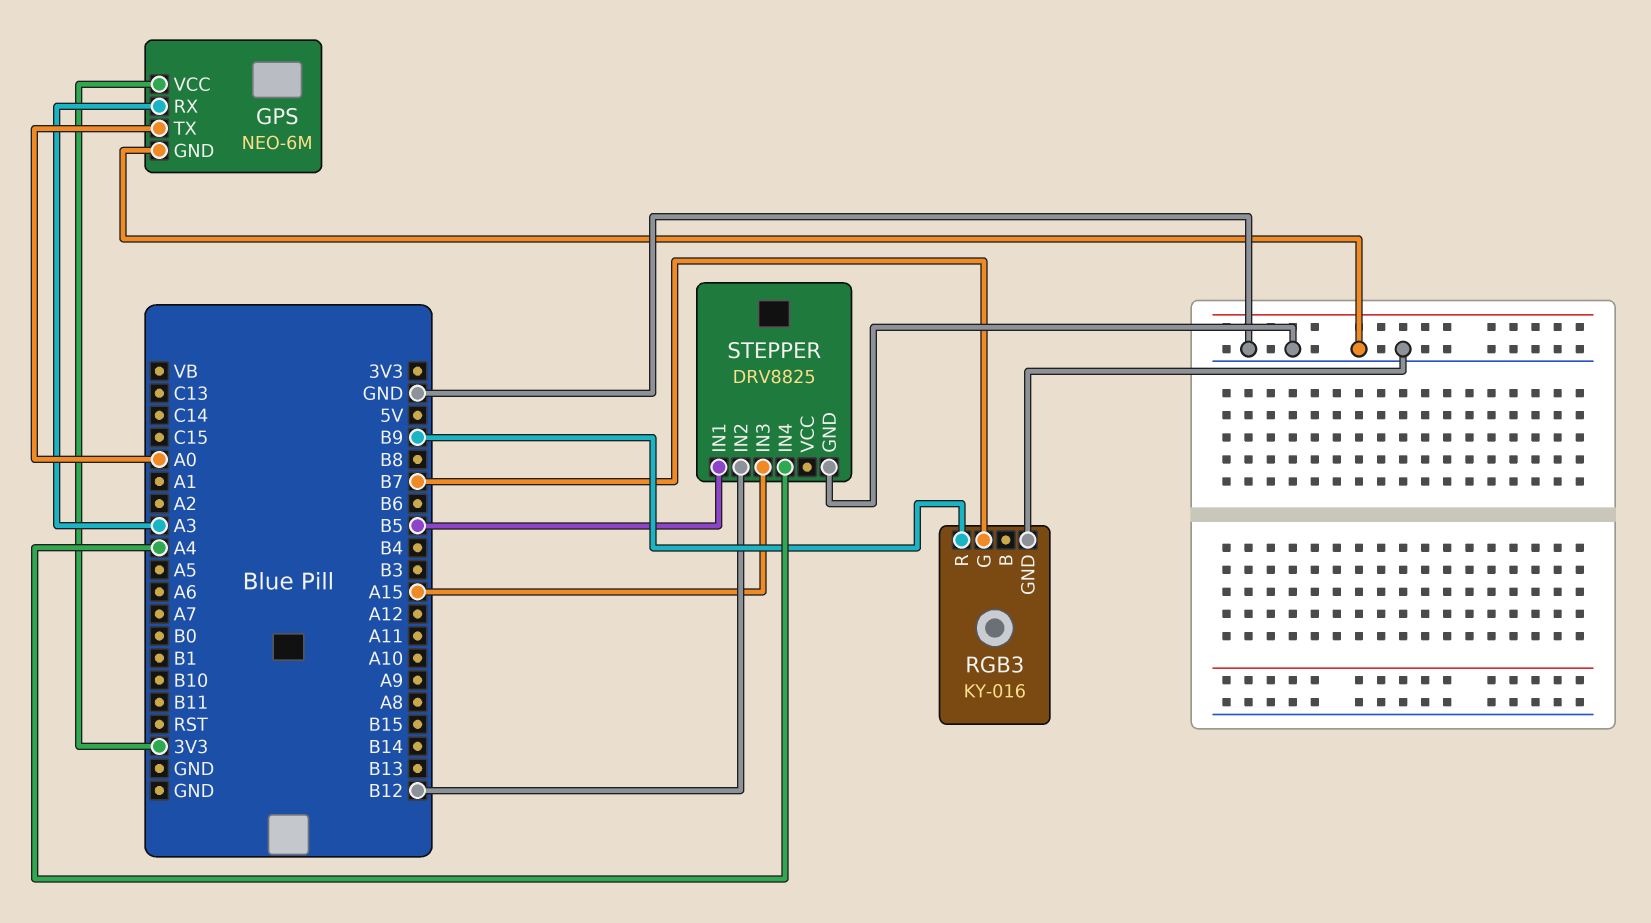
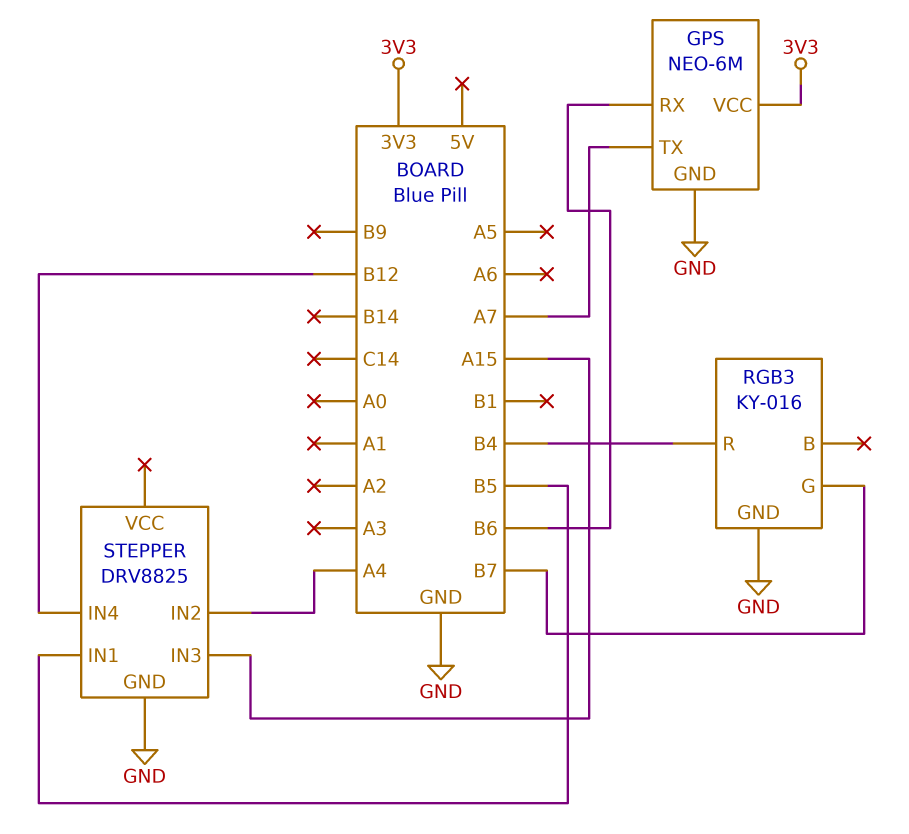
GPS pin RX: A3 -> B6
GPS pin TX: A0 -> A7
RGB3 pin R: B9 -> B4
STEPPER pin IN2: B12 -> A4
STEPPER pin IN4: A4 -> B12

